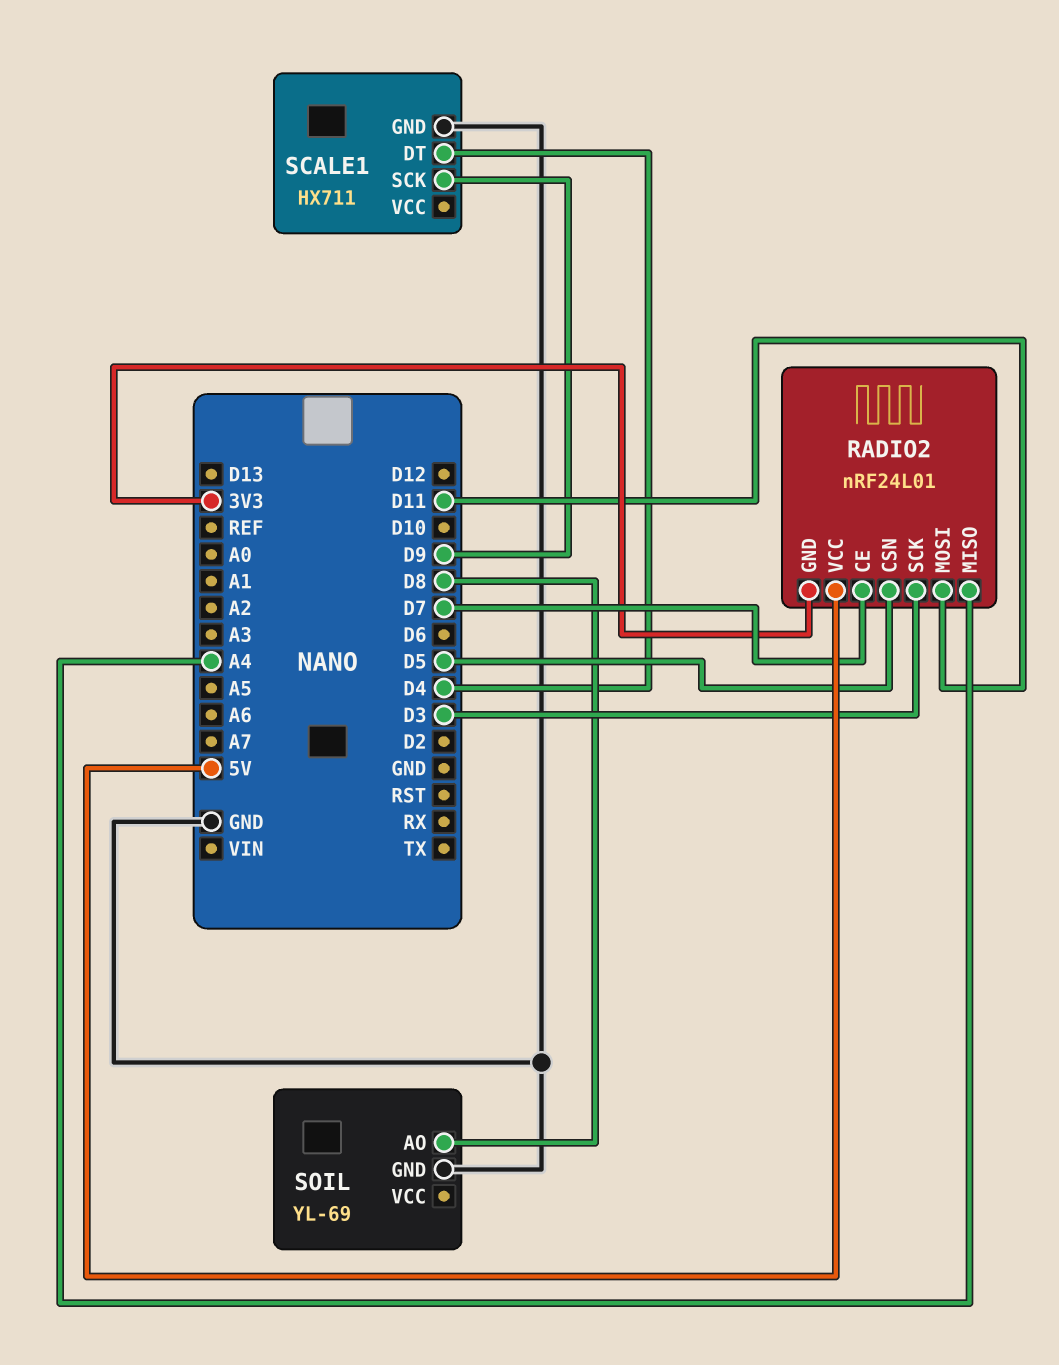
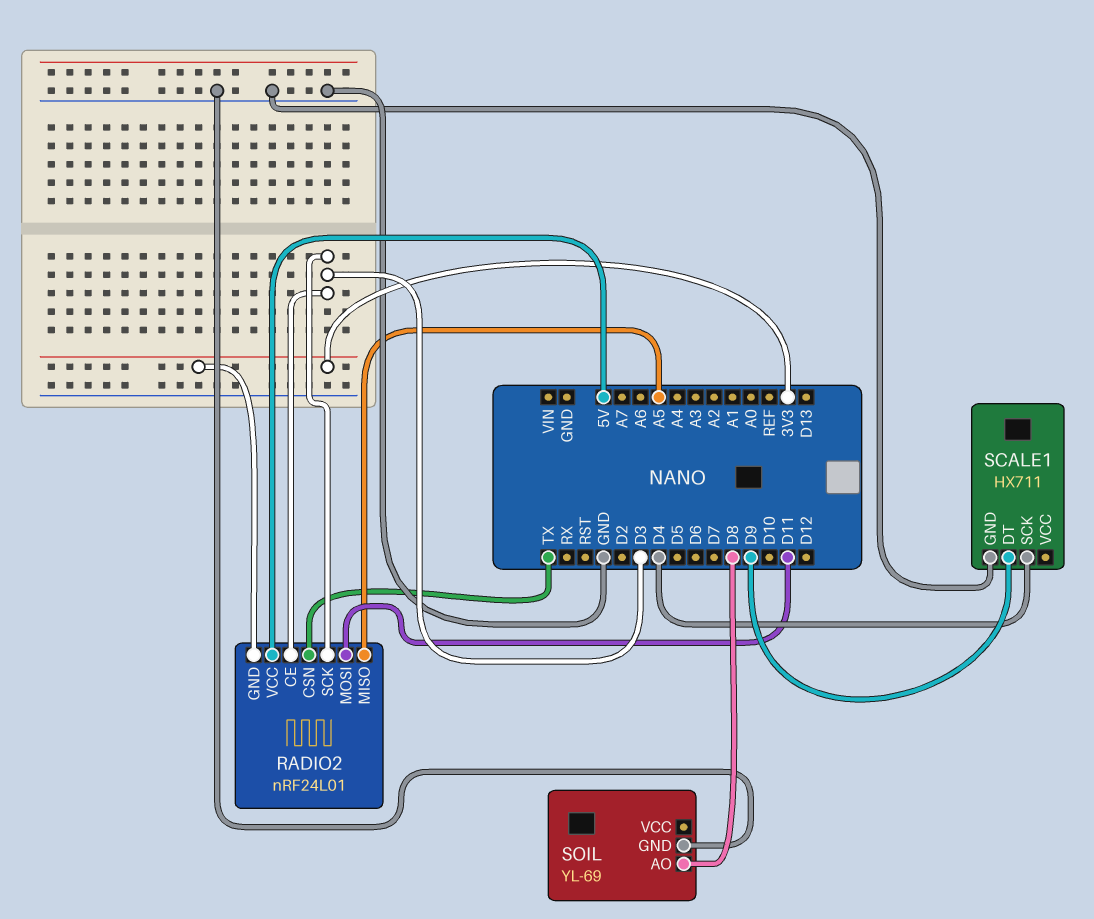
RADIO2 pin CE: D7 -> D3
RADIO2 pin CSN: D5 -> TX
RADIO2 pin MISO: A4 -> A5
SCALE1 pin DT: D4 -> D9
SCALE1 pin SCK: D9 -> D4

